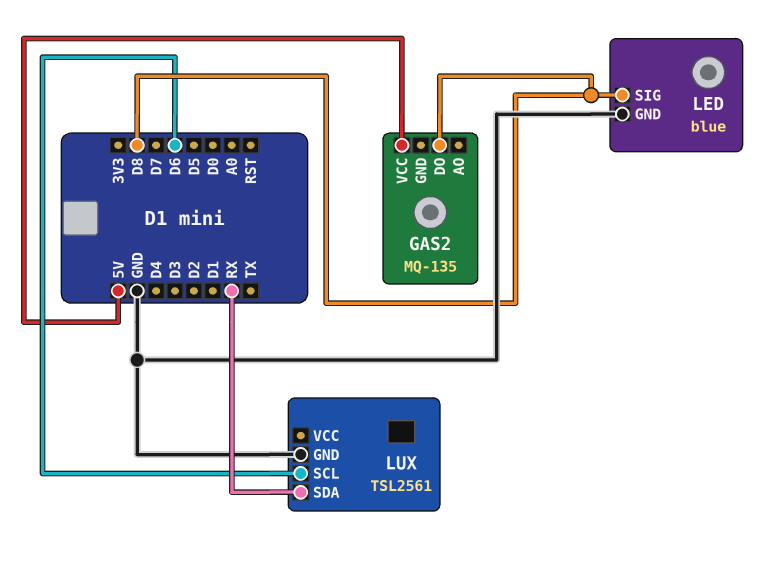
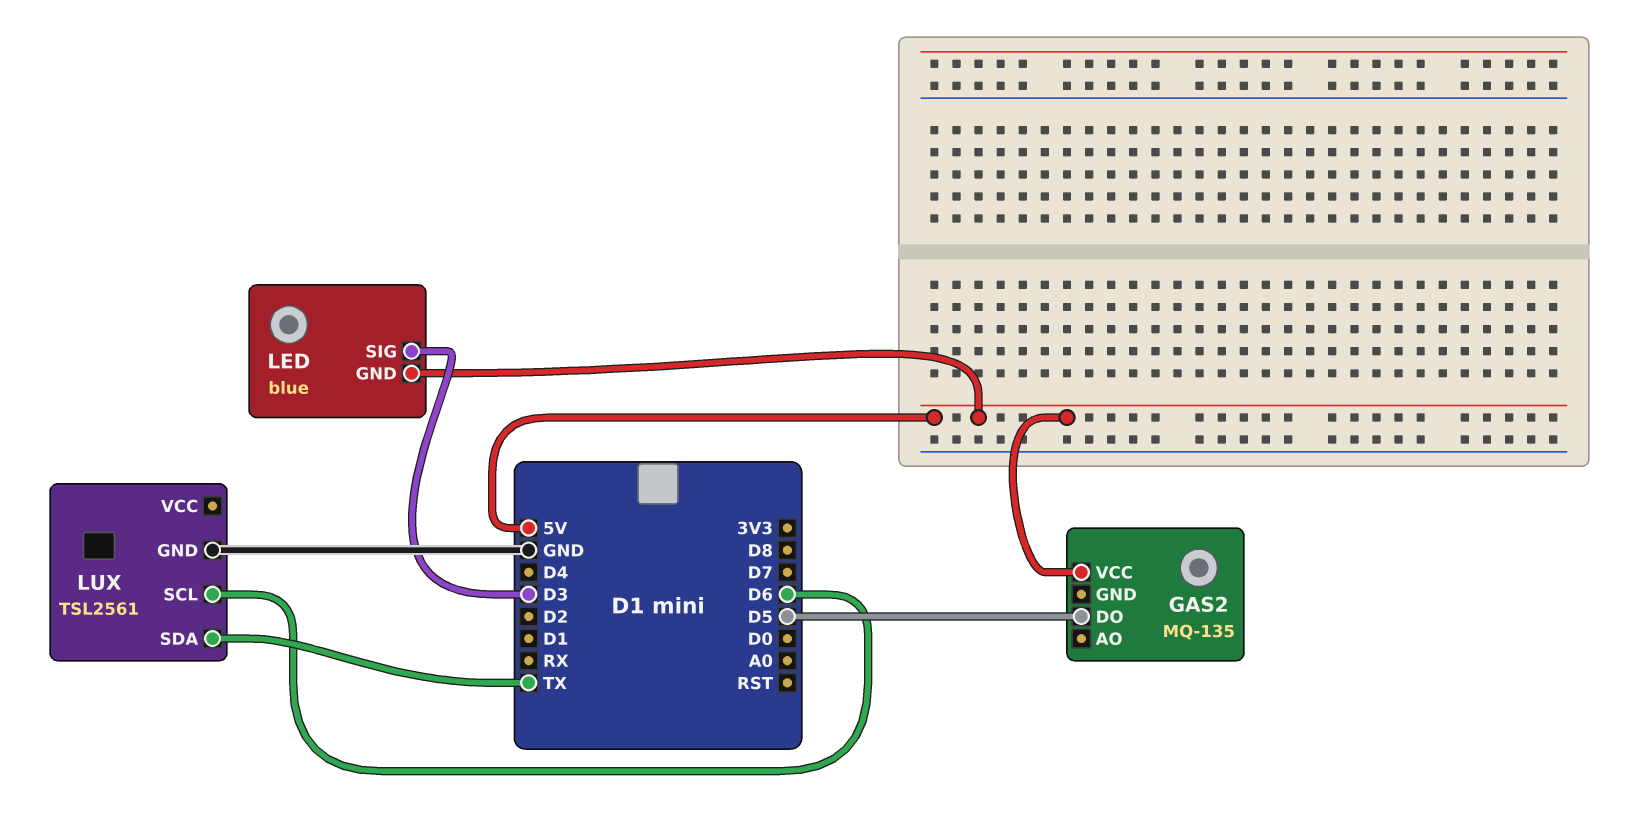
GAS2 pin DO: D8 -> D5
LED pin GND: GND -> 5V
LED pin SIG: D8 -> D3
LUX pin SDA: RX -> TX

